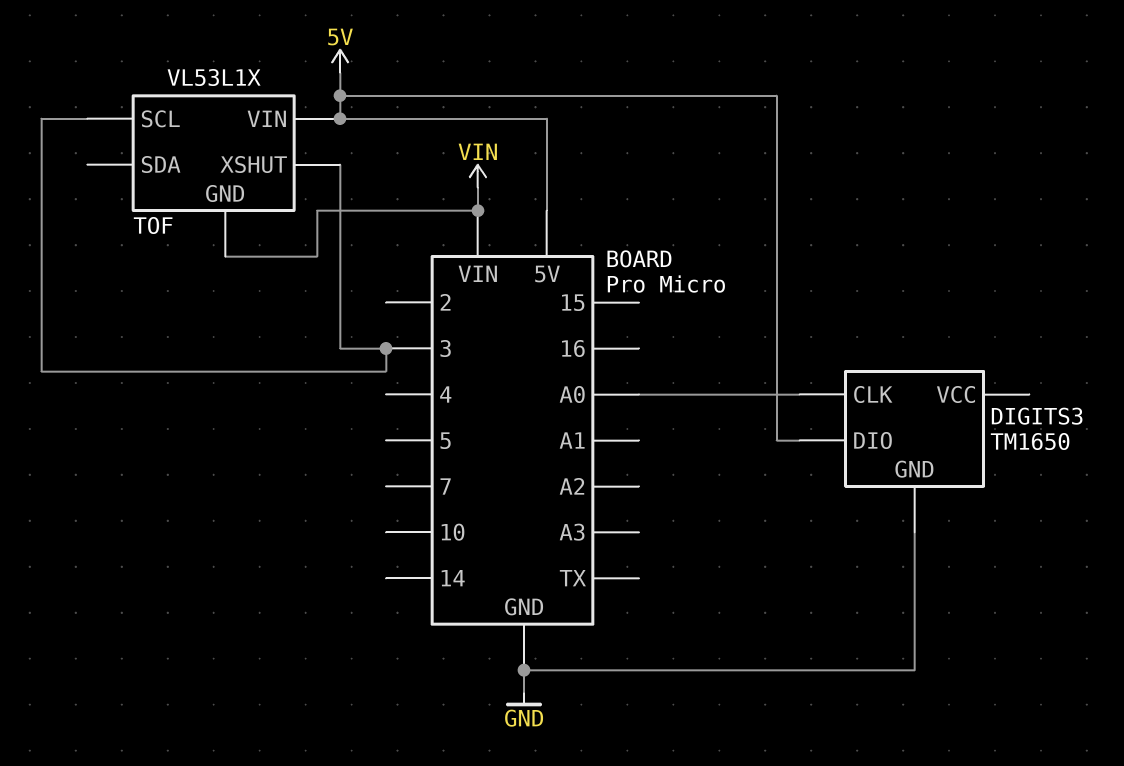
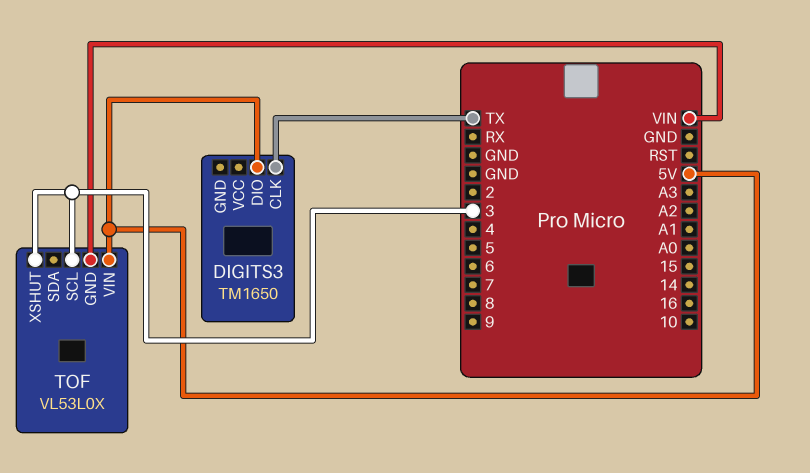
DIGITS3 pin CLK: A0 -> TX
DIGITS3 pin GND: GND -> none
TOF: VL53L1X -> VL53L0X

